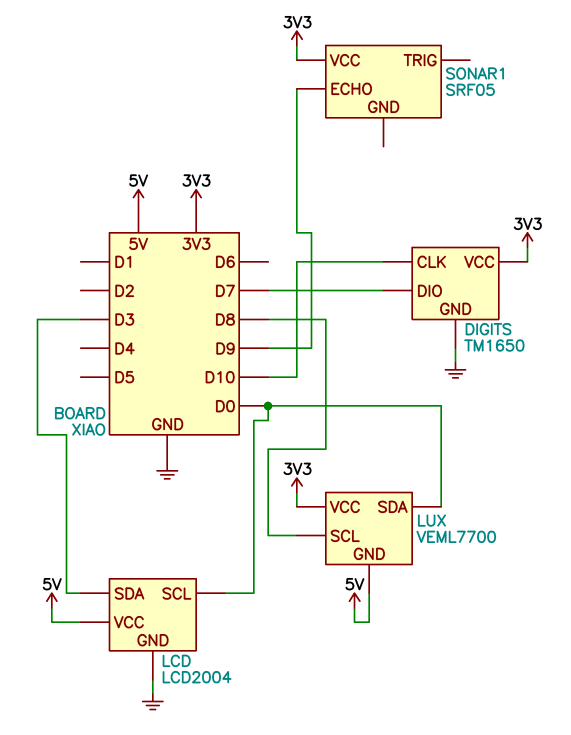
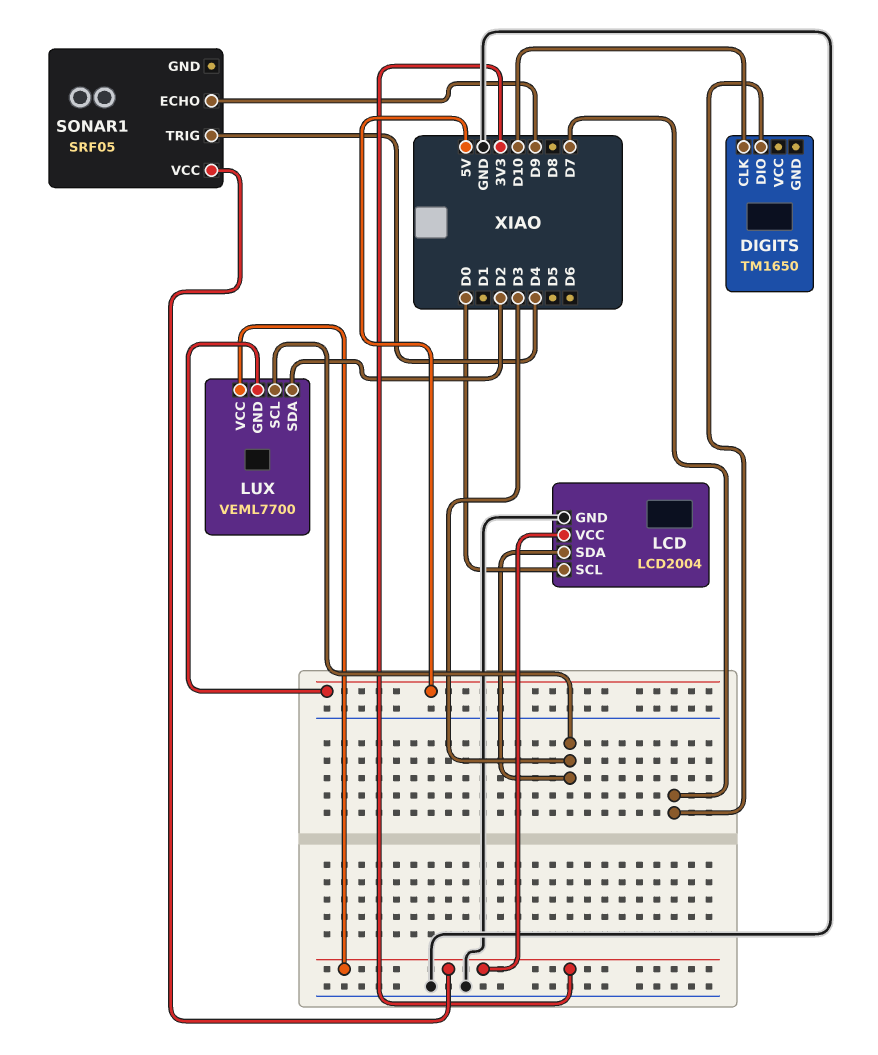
DIGITS pin GND: GND -> none
DIGITS pin VCC: 3V3 -> none
LCD pin VCC: 5V -> 3V3
LUX pin SCL: D8 -> D3
LUX pin SDA: D0 -> D2
SONAR1 pin TRIG: none -> D4

